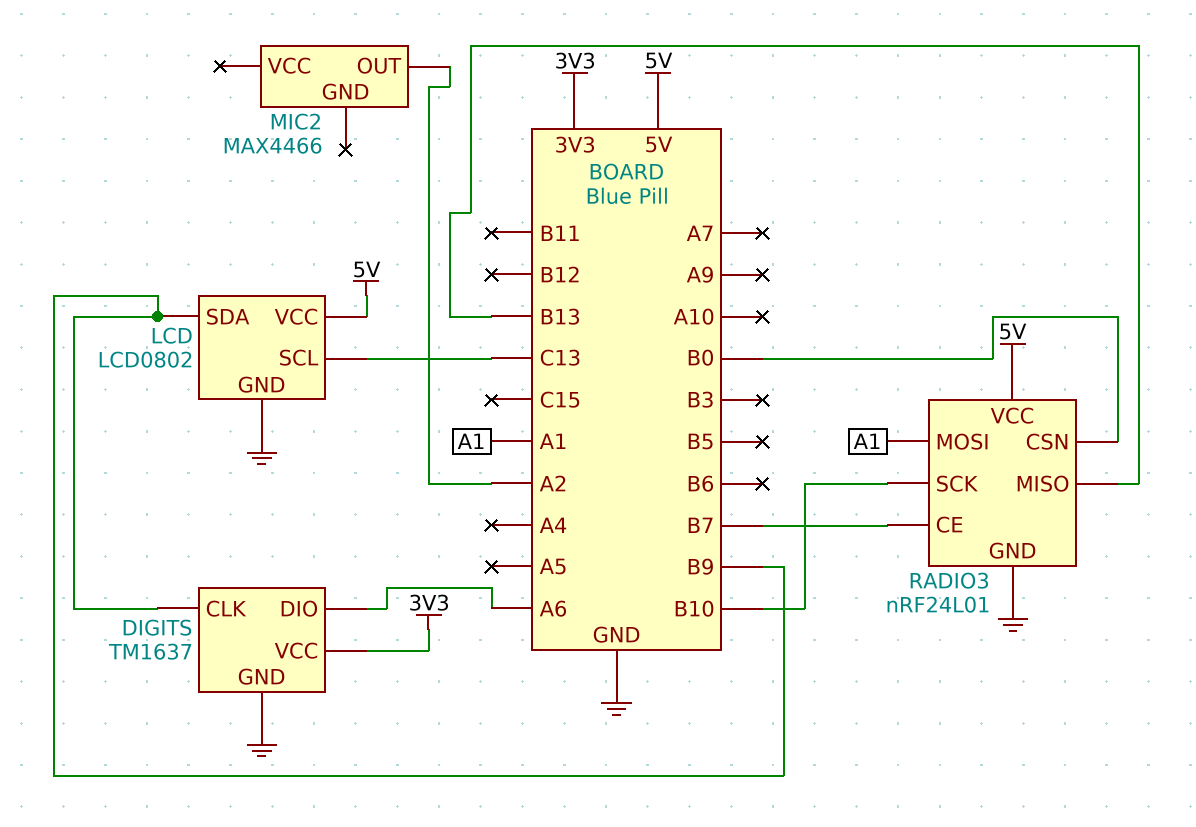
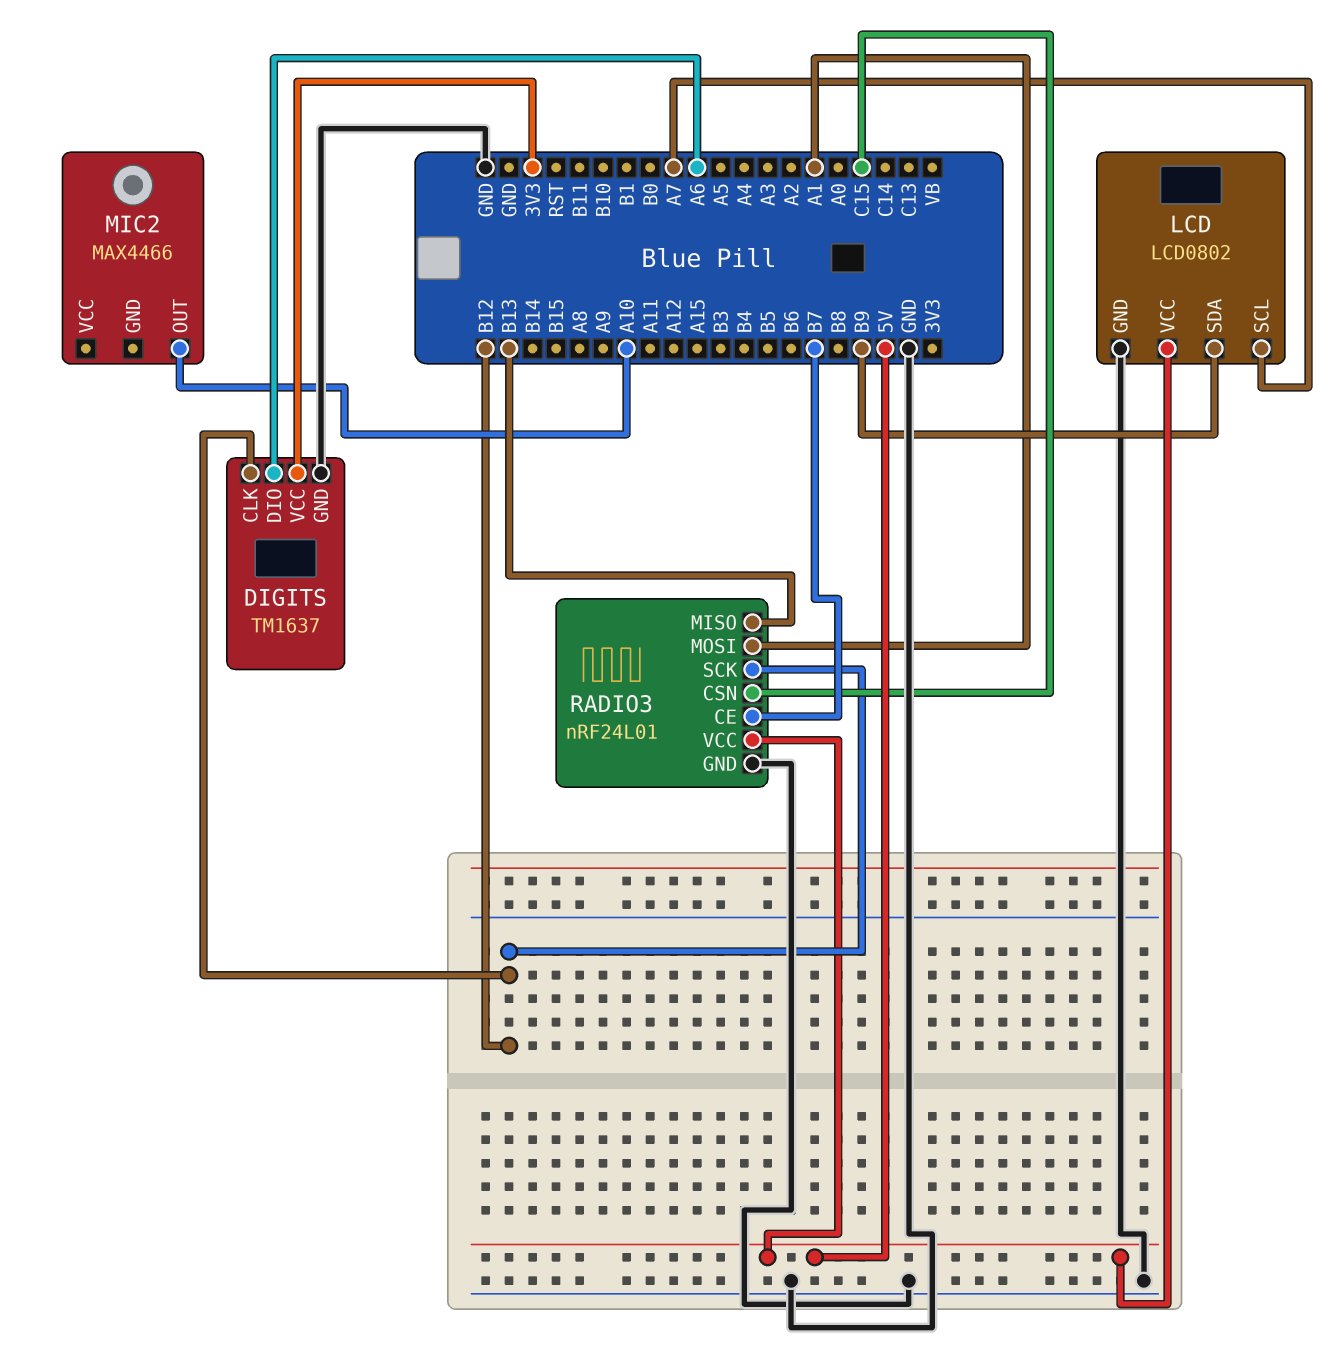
DIGITS pin CLK: B9 -> B12
LCD pin SCL: C13 -> A7
MIC2 pin OUT: A2 -> A10
RADIO3 pin CSN: B0 -> C15
RADIO3 pin SCK: B10 -> B12

